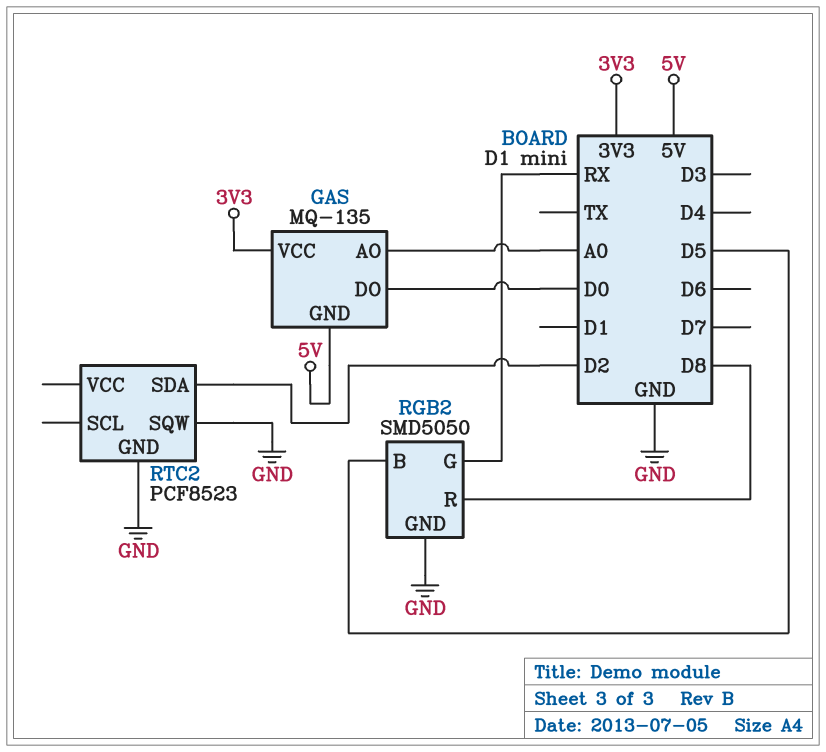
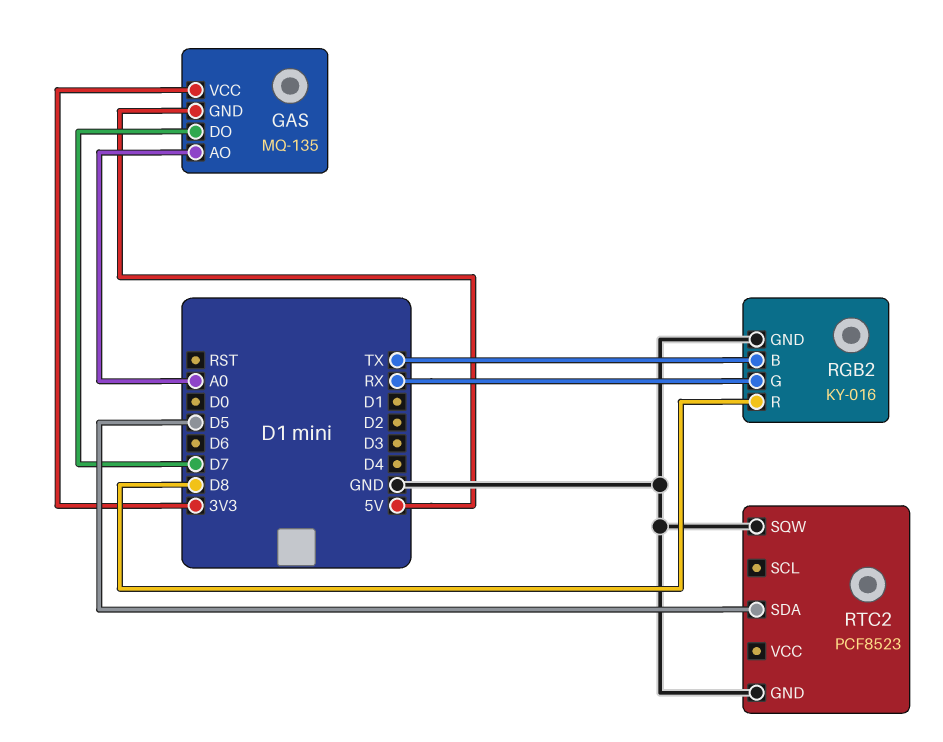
GAS pin DO: D0 -> D7
RGB2: SMD5050 -> KY-016
RGB2 pin B: D5 -> TX
RTC2 pin SDA: D2 -> D5

